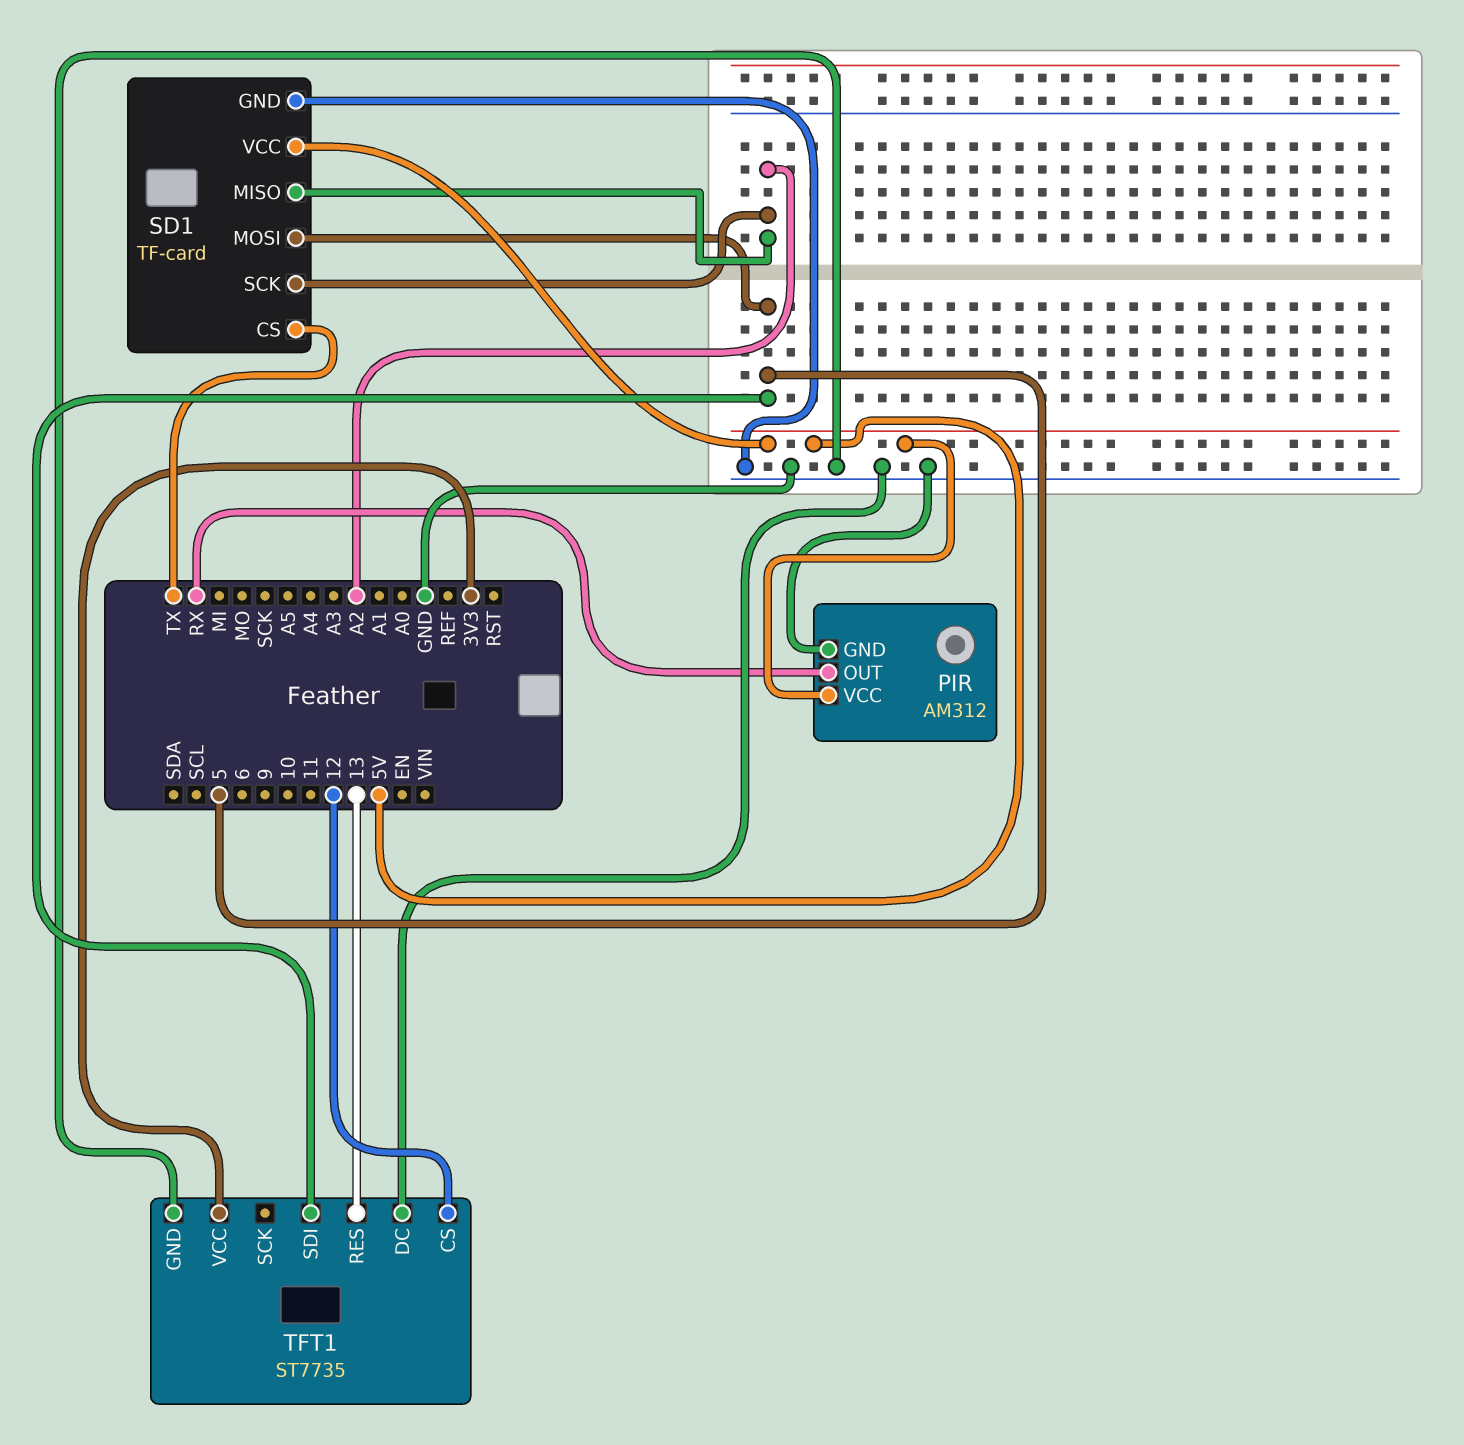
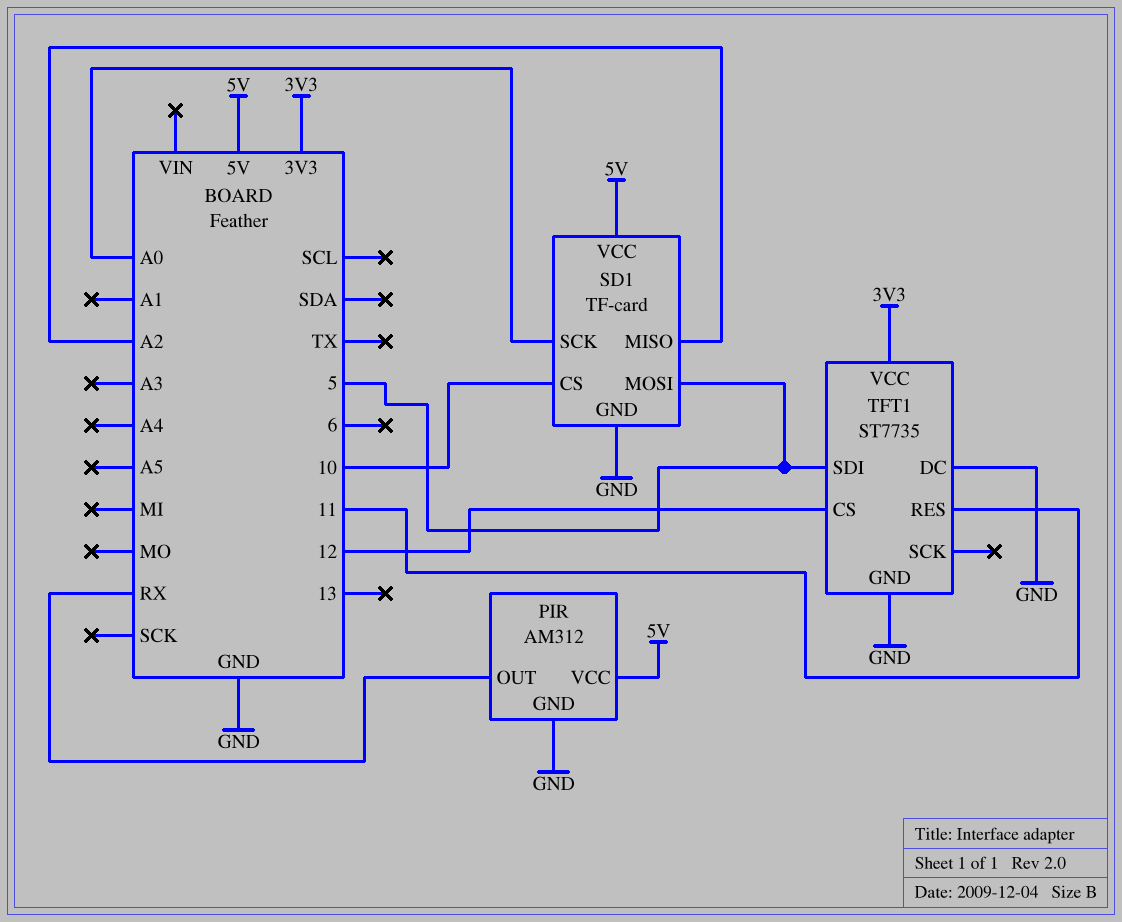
SD1 pin CS: TX -> 10
SD1 pin SCK: A2 -> A0
TFT1 pin RES: 13 -> 11

